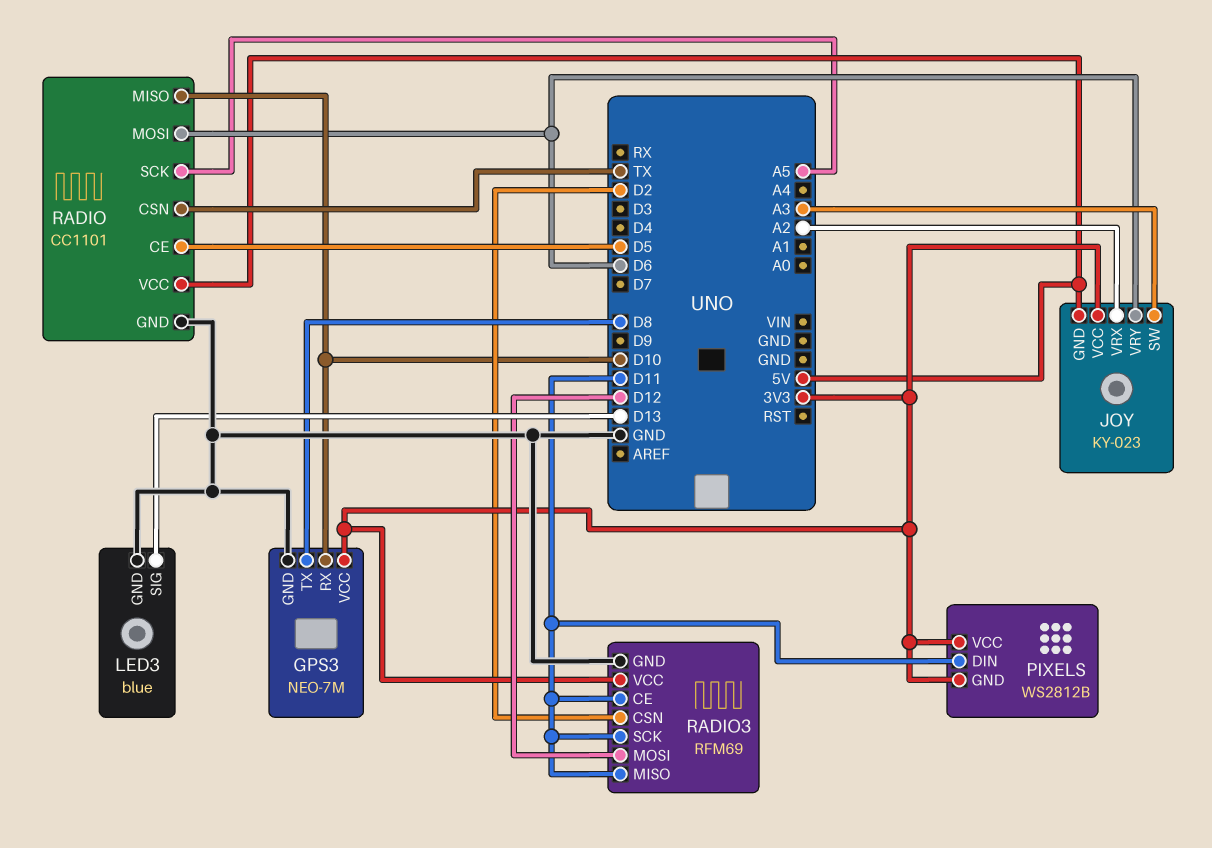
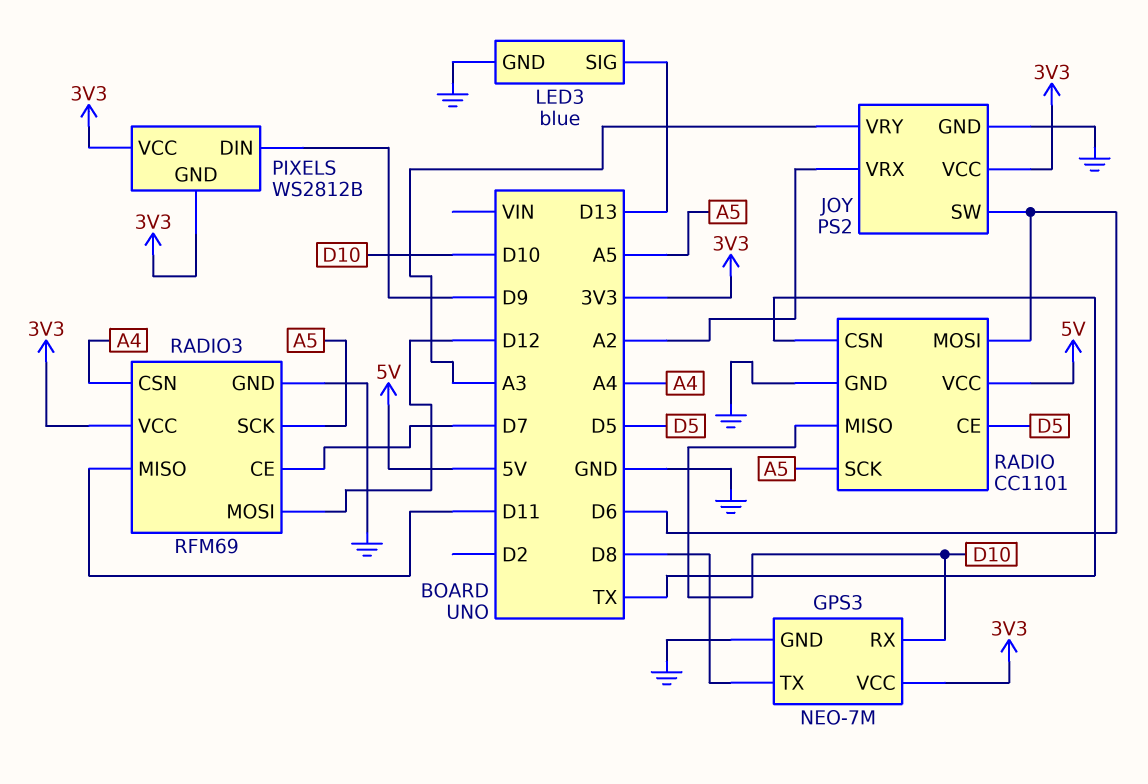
JOY: KY-023 -> PS2
JOY pin GND: 5V -> GND
JOY pin SW: A3 -> D6
JOY pin VRY: D6 -> A3
PIXELS pin DIN: D11 -> D9
RADIO3 pin CE: D11 -> D7
RADIO3 pin CSN: D2 -> A4
RADIO3 pin SCK: D11 -> A5

